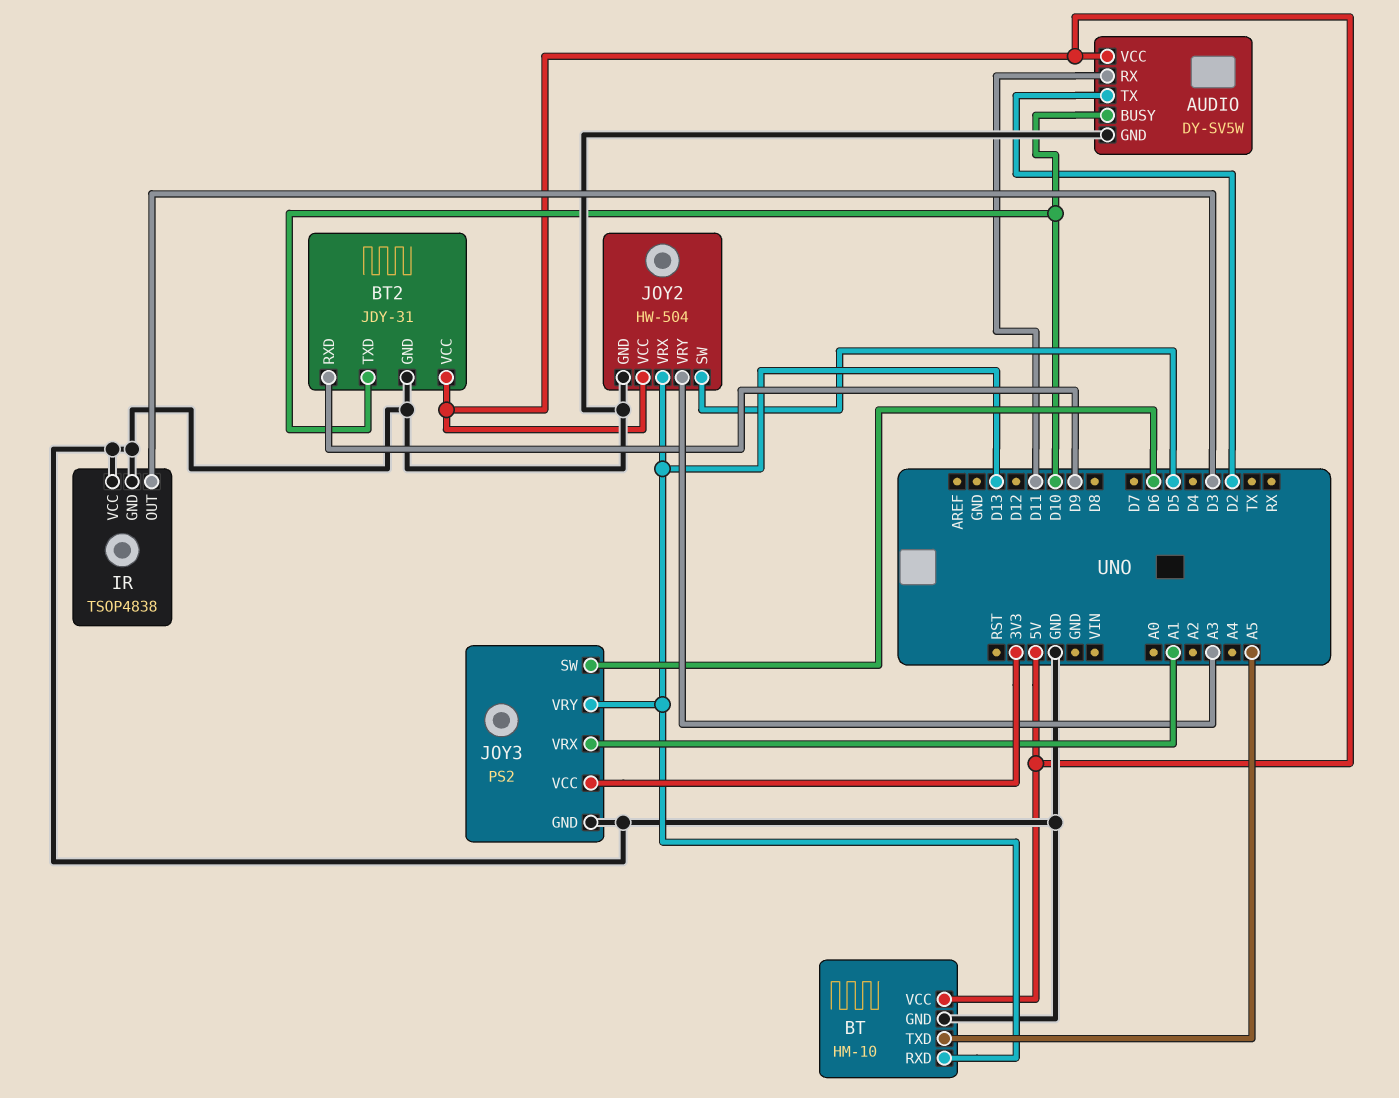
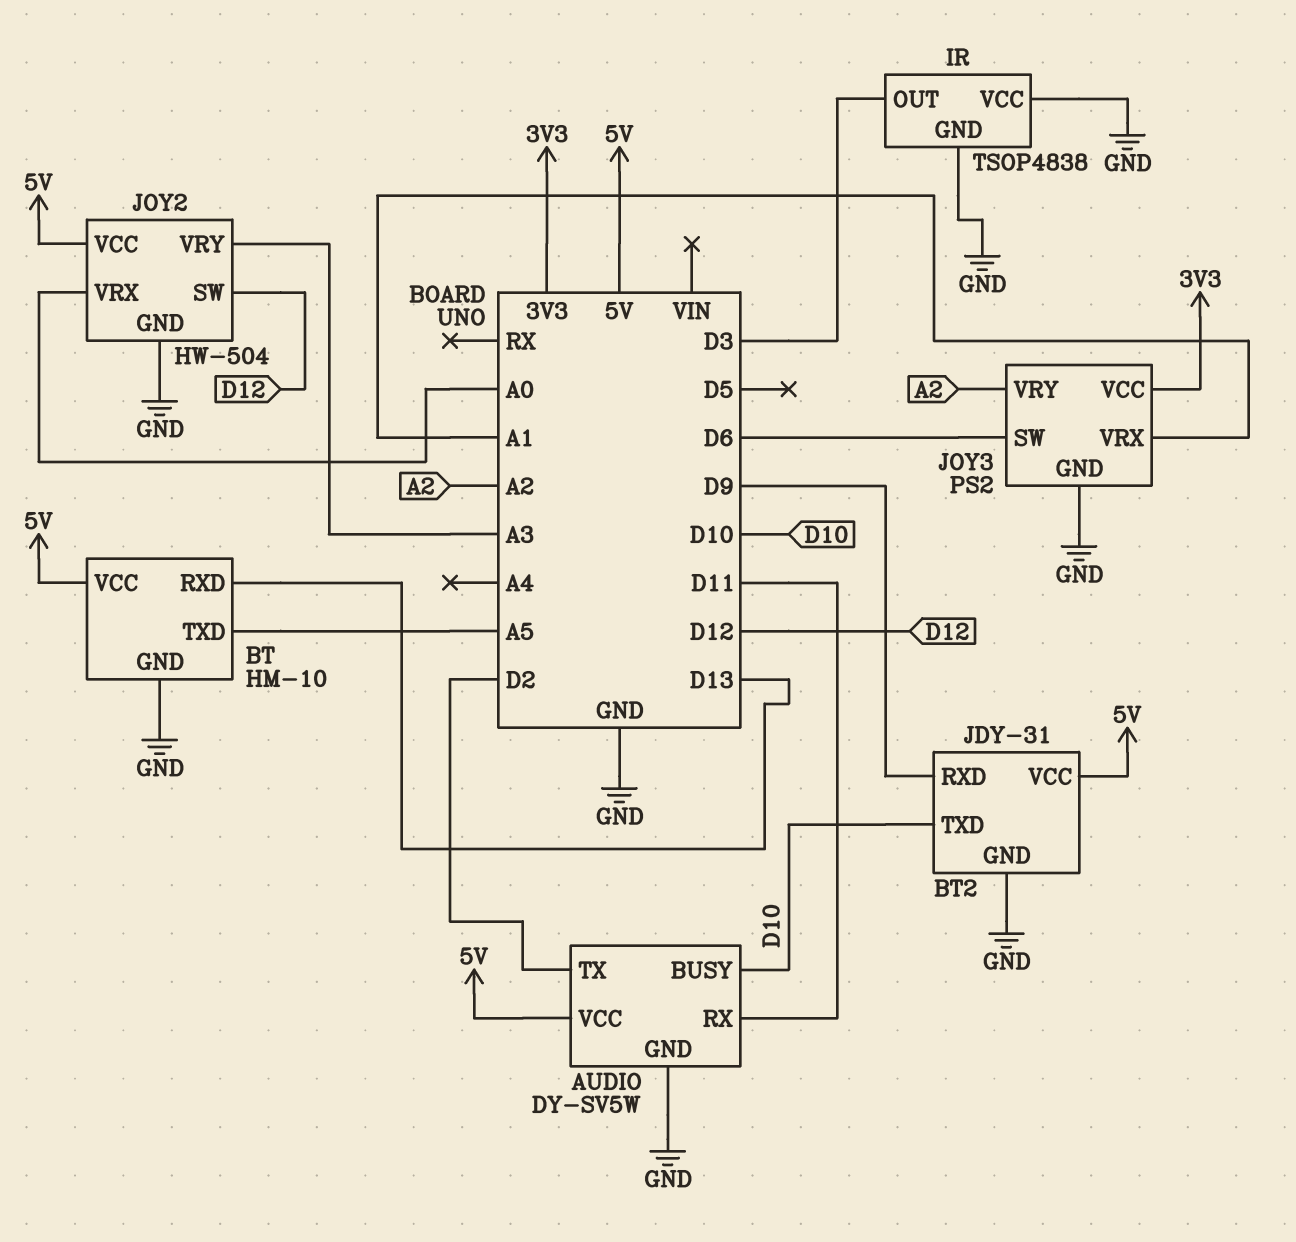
JOY2 pin SW: D5 -> D12
JOY2 pin VRX: D13 -> A0
JOY3 pin VRY: D13 -> A2

